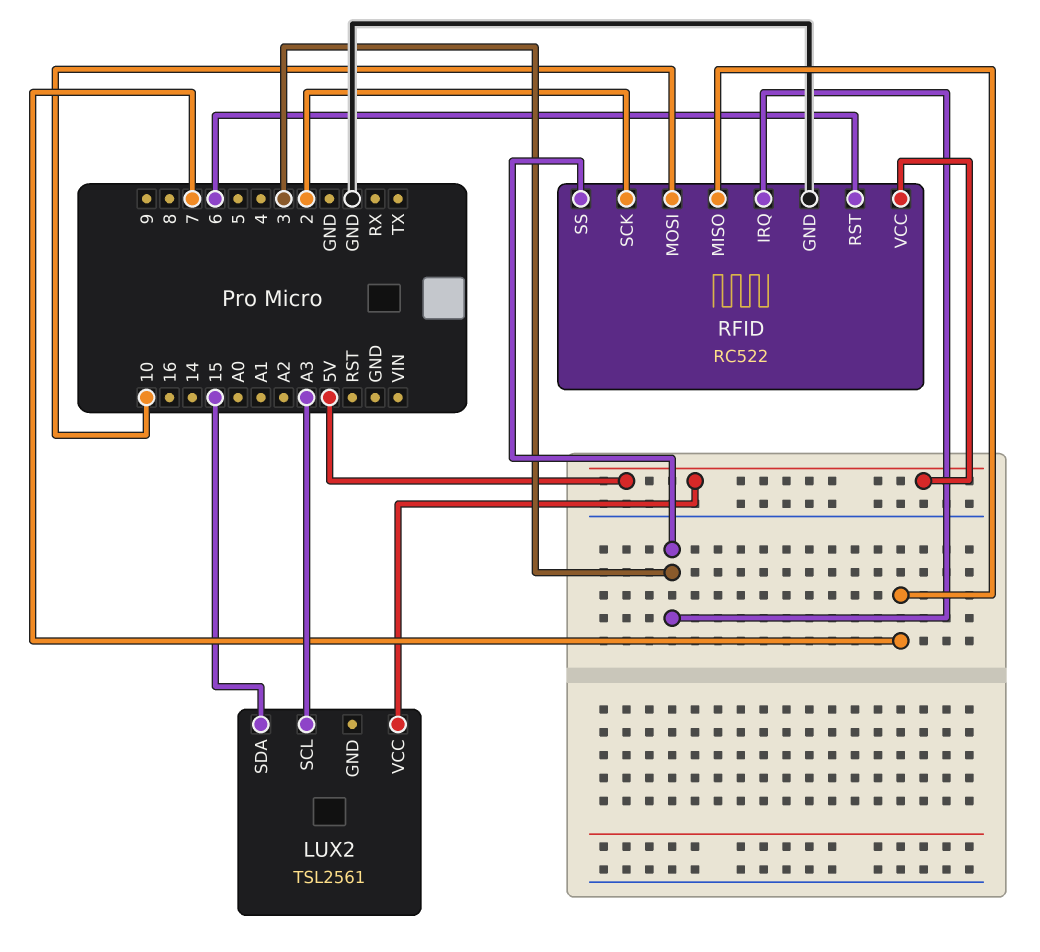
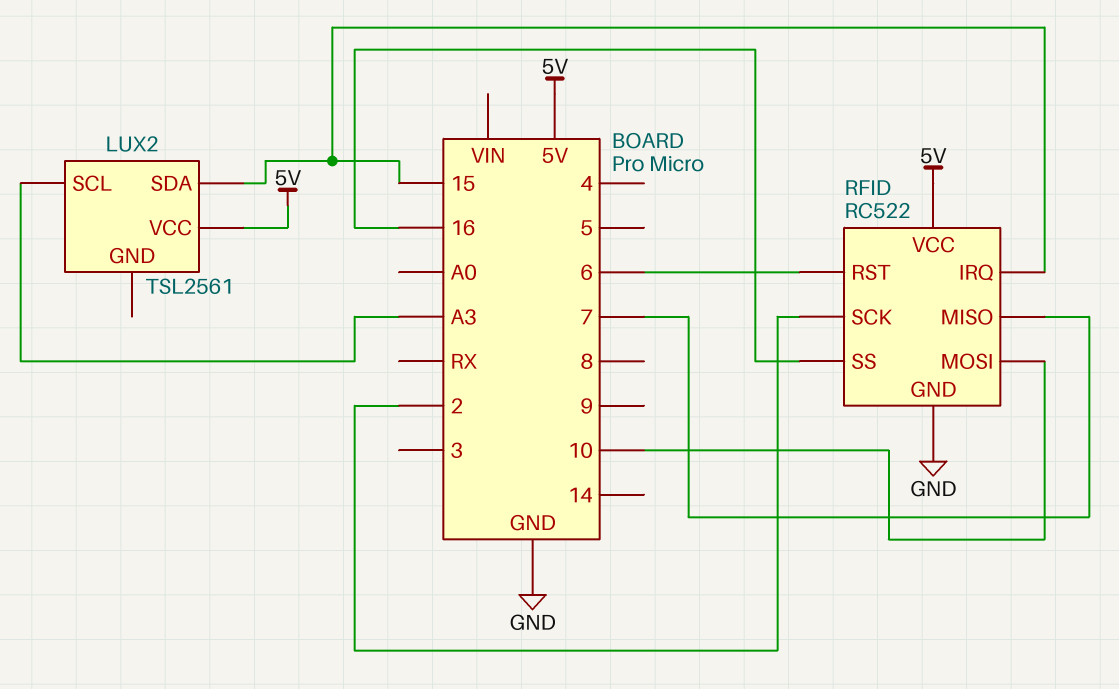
RFID pin IRQ: 3 -> 15
RFID pin SS: 3 -> 16

